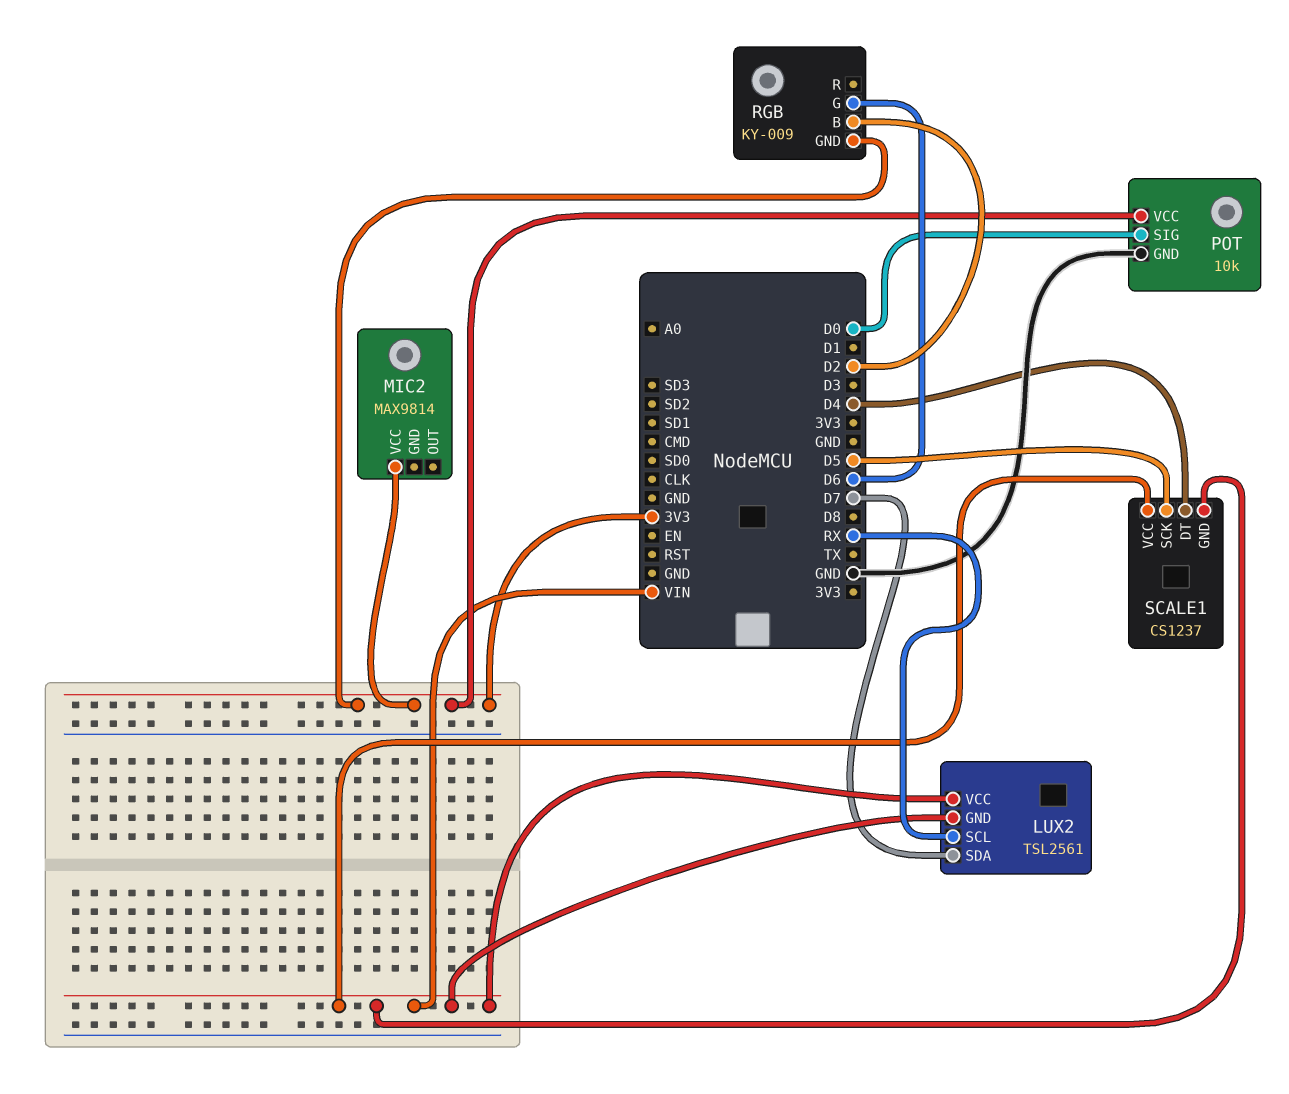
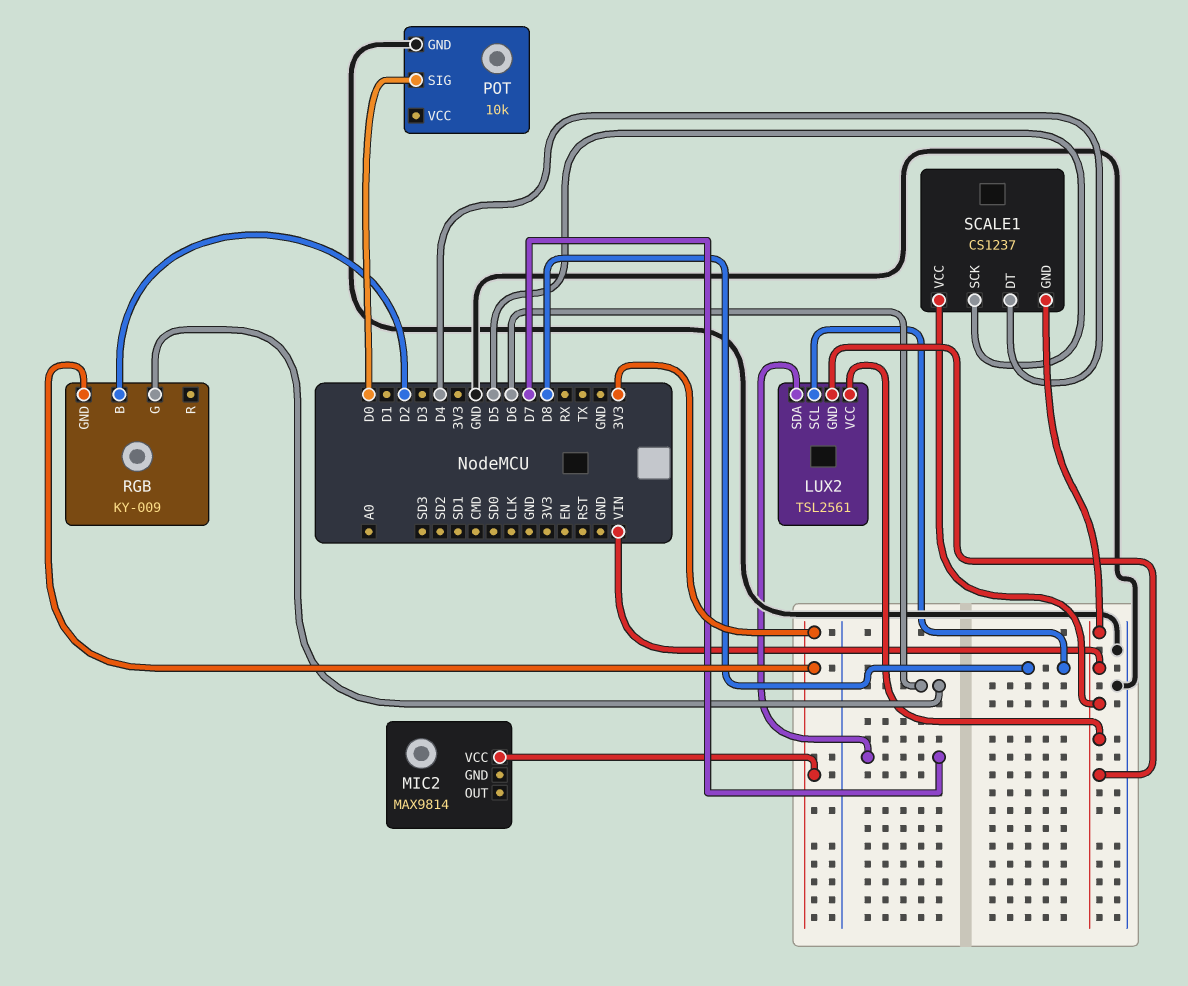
LUX2 pin SCL: RX -> D8
POT pin VCC: 3V3 -> none

